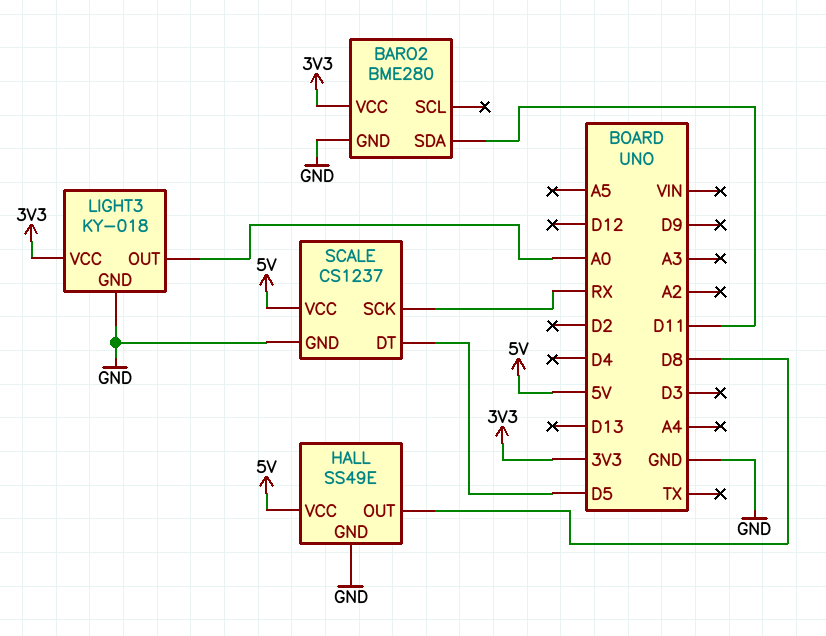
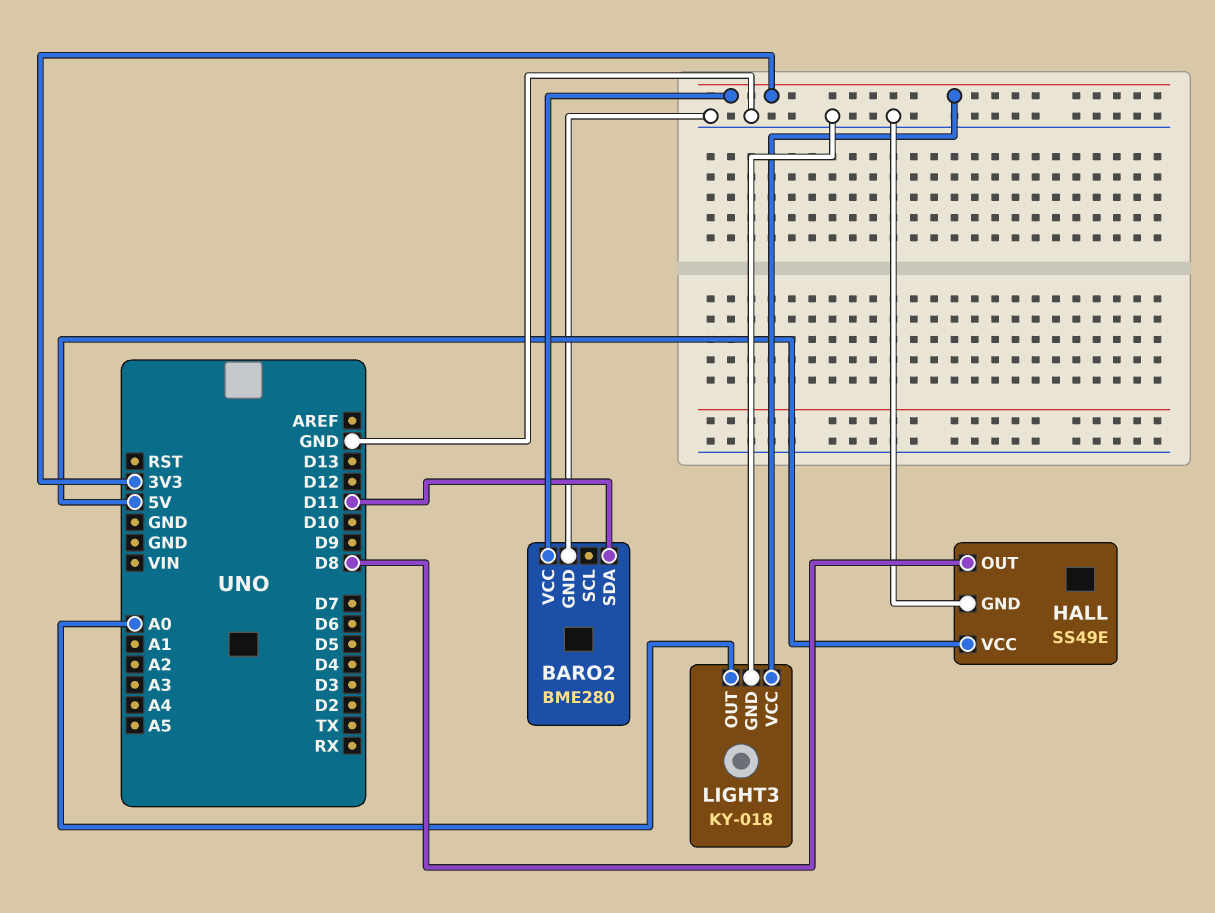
SCALE: CS1237 -> none
SCALE pin DT: D5 -> none
SCALE pin GND: GND -> none
SCALE pin SCK: RX -> none
SCALE pin VCC: 5V -> none

